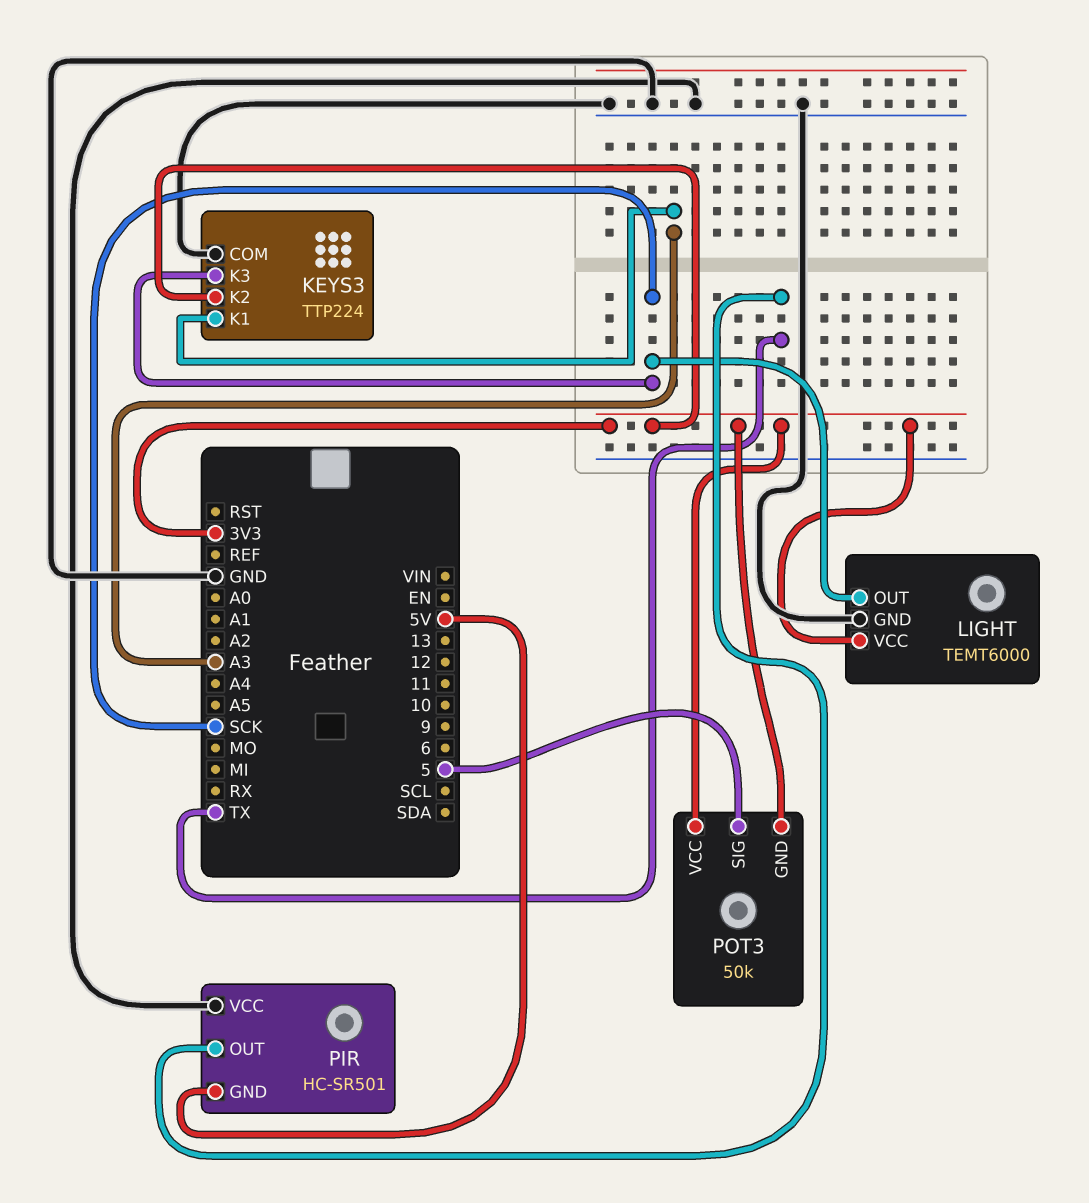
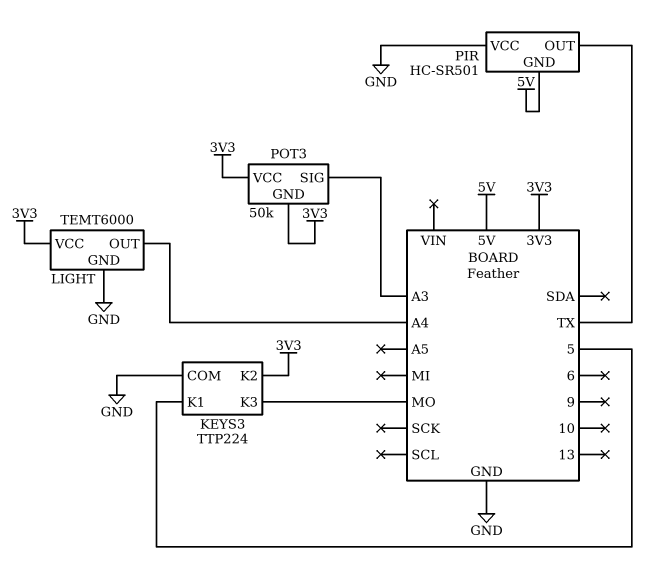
KEYS3 pin K1: A3 -> 5
KEYS3 pin K3: SCK -> MO
LIGHT pin OUT: SCK -> A4
POT3 pin SIG: 5 -> A3

